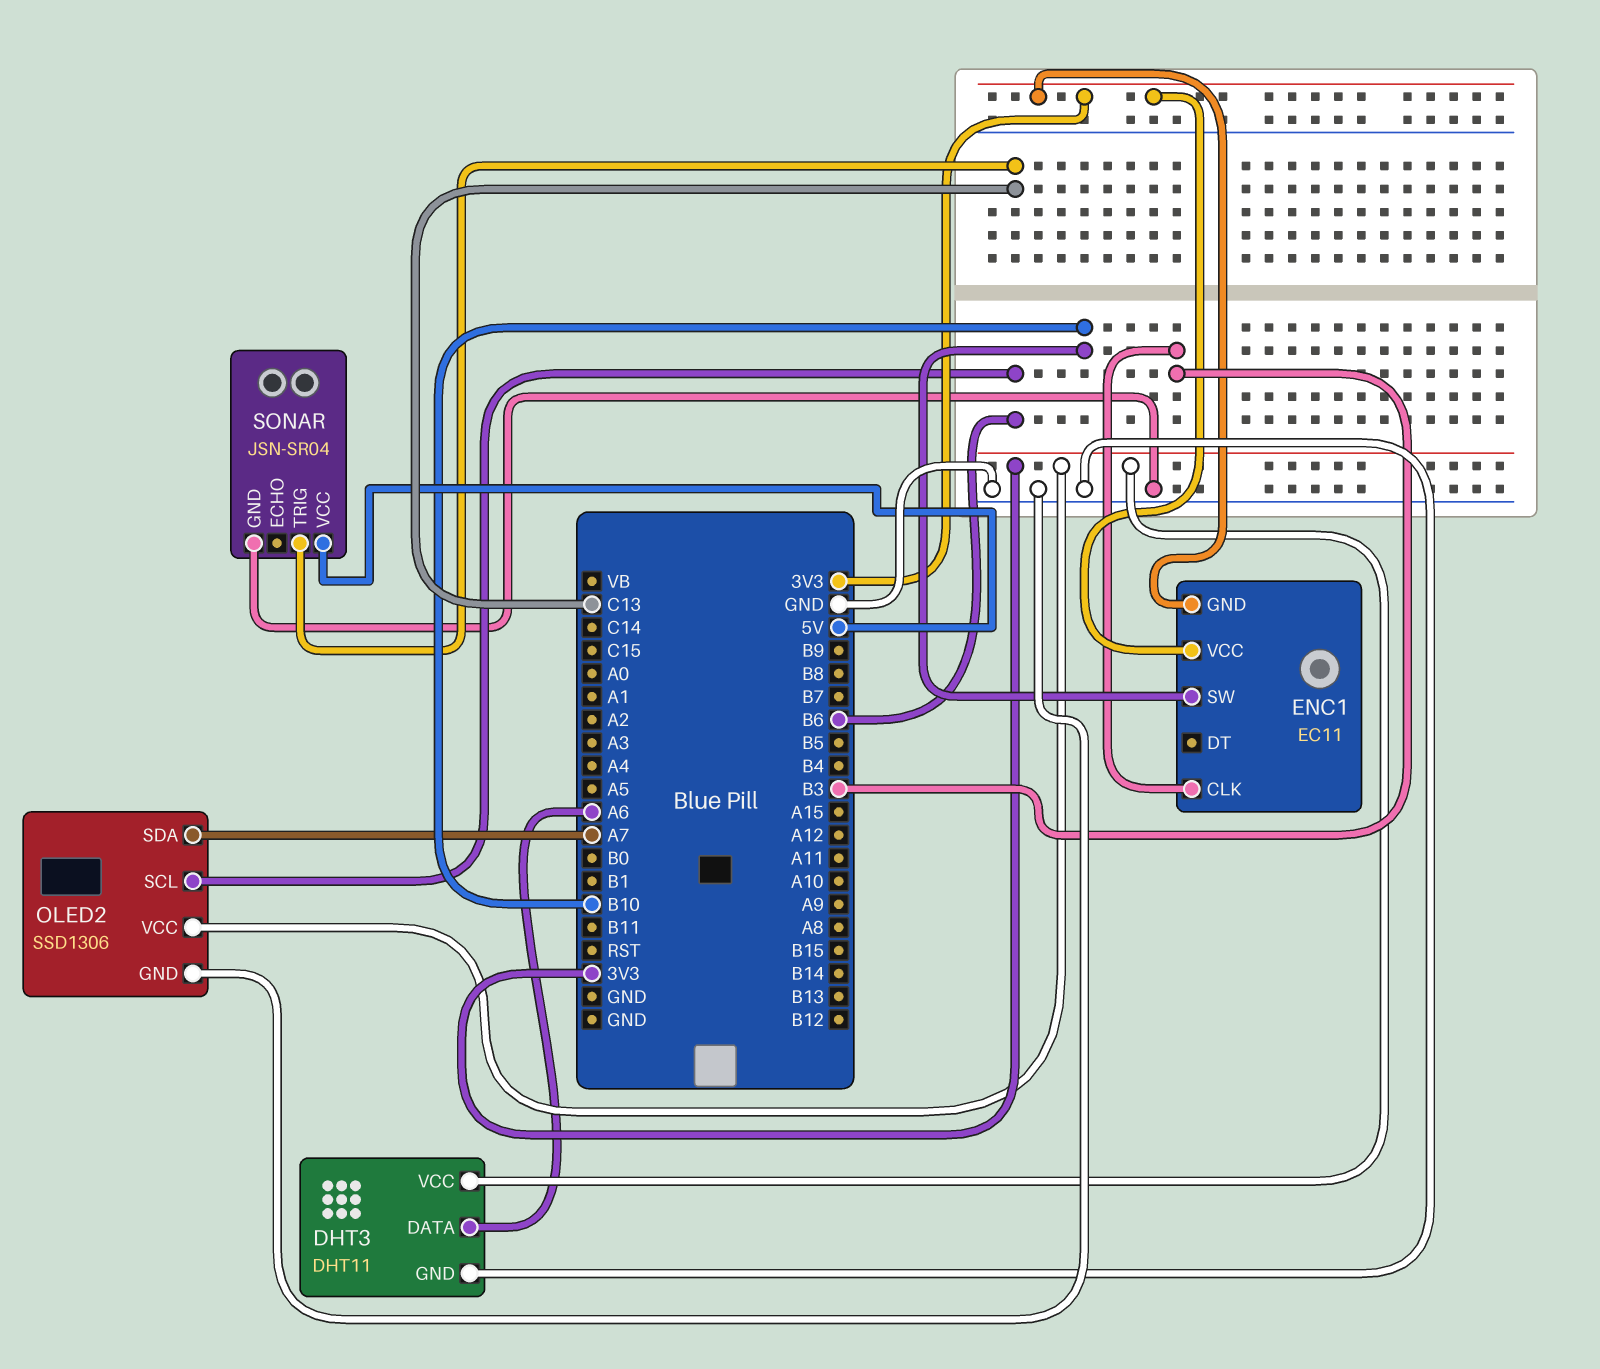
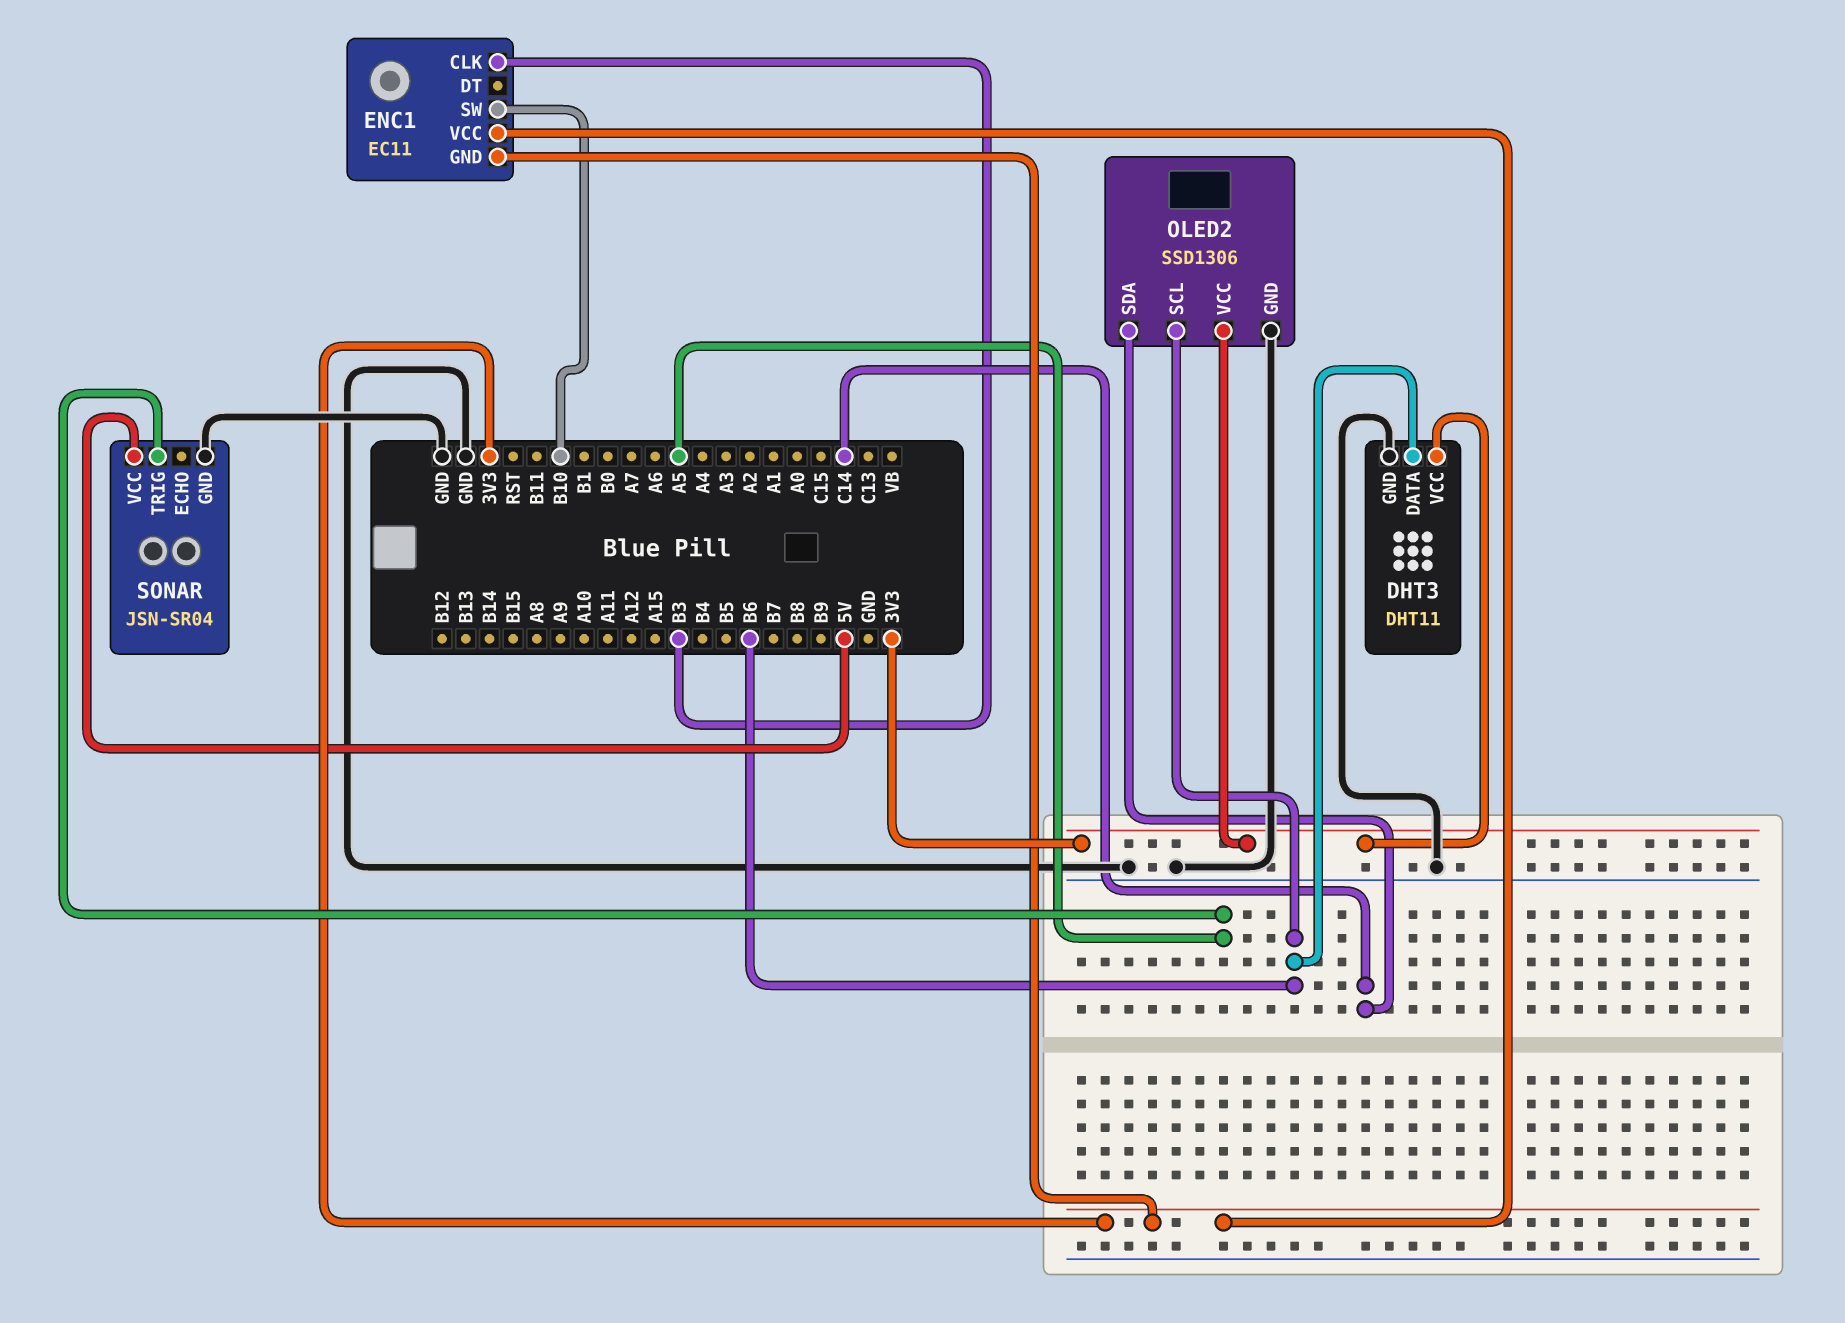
DHT3 pin DATA: A6 -> B6
OLED2 pin SDA: A7 -> C14
SONAR pin TRIG: C13 -> A5

